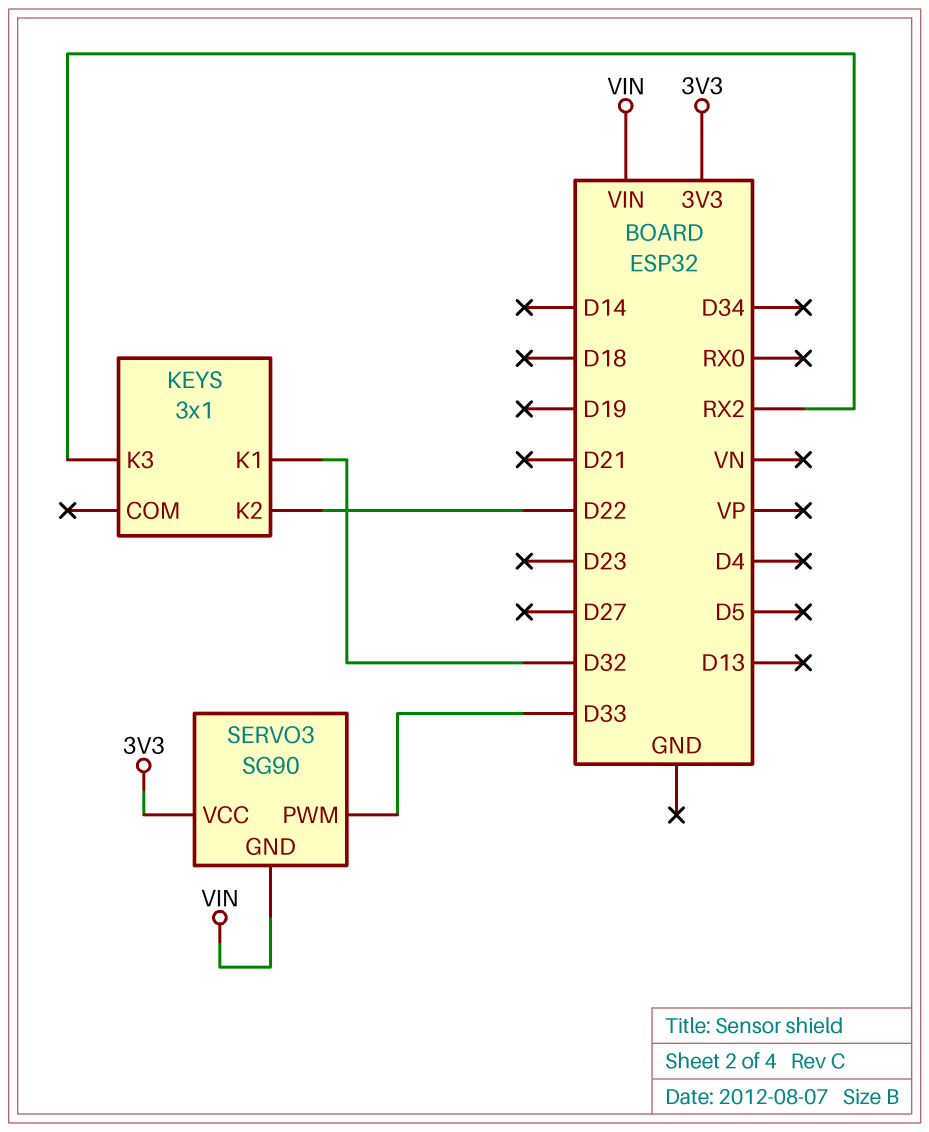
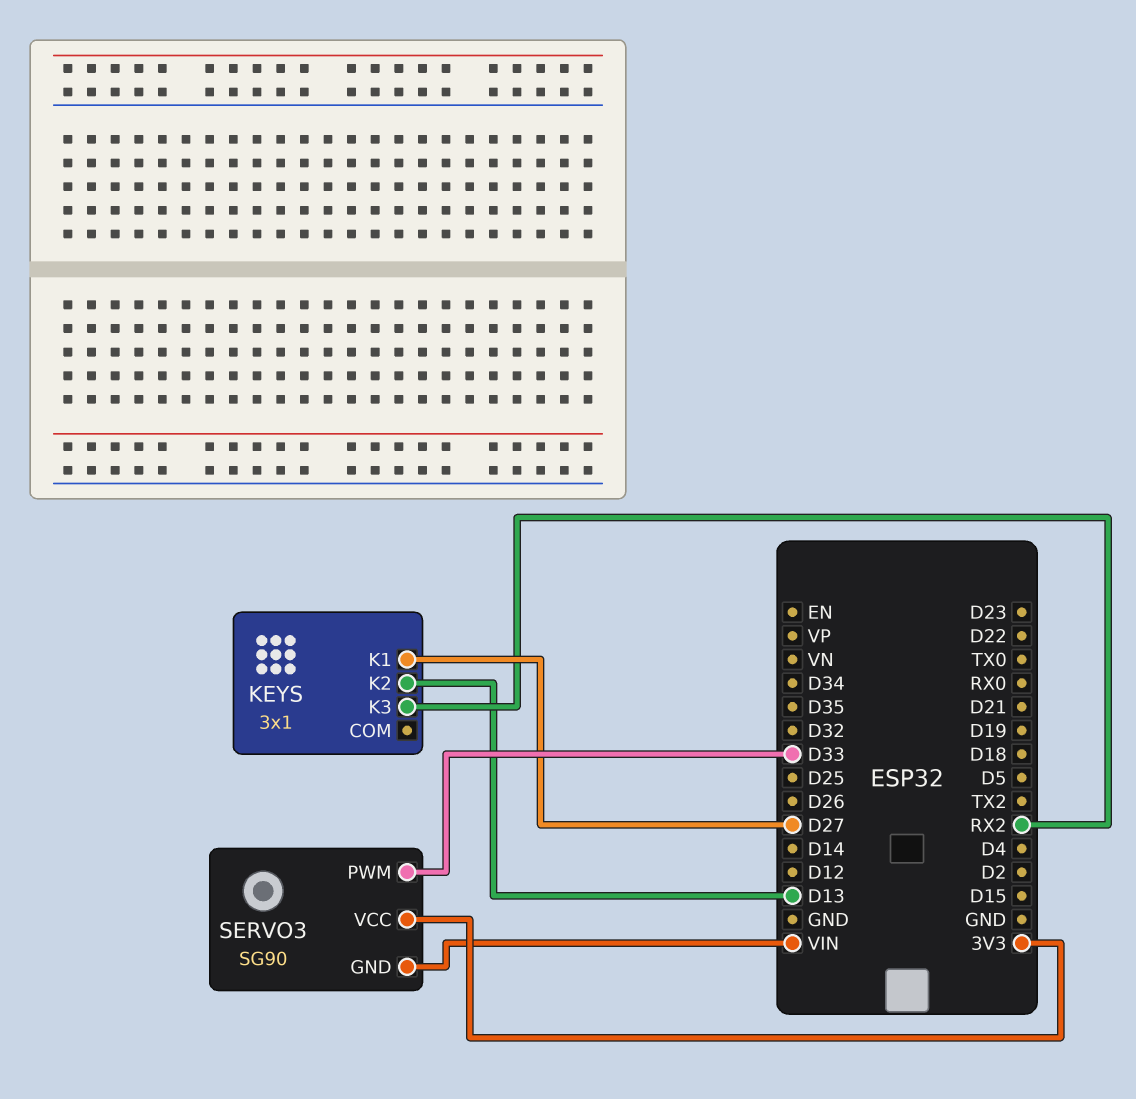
KEYS pin K1: D32 -> D27
KEYS pin K2: D22 -> D13

